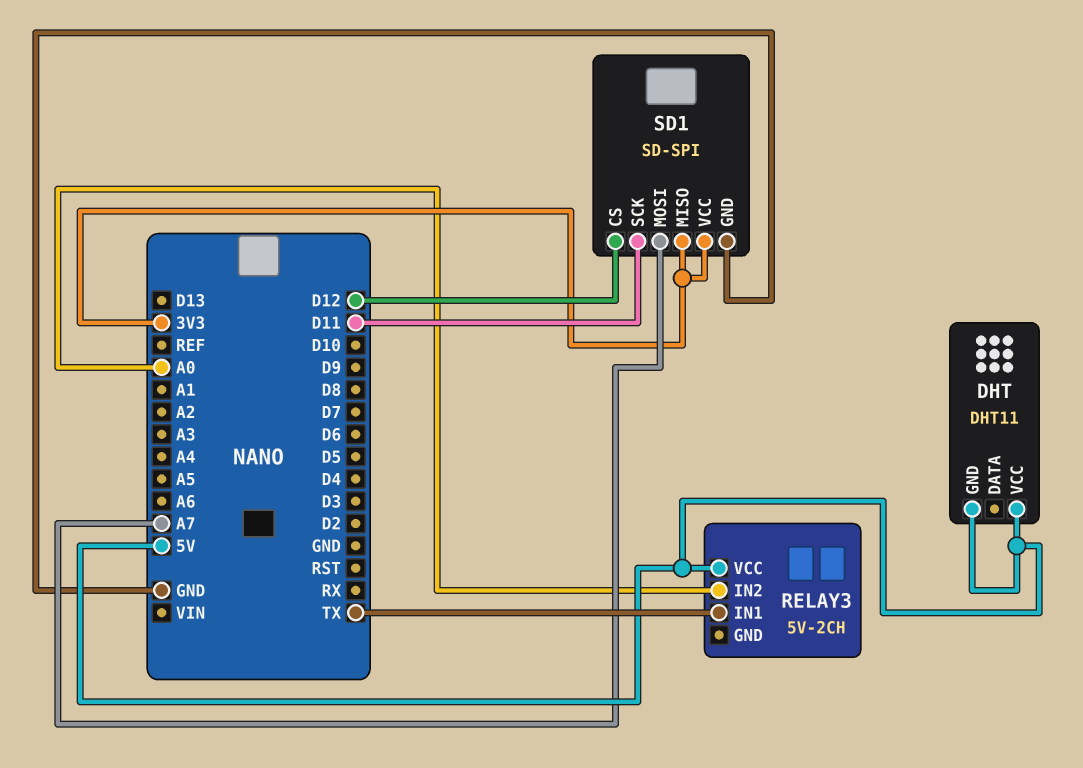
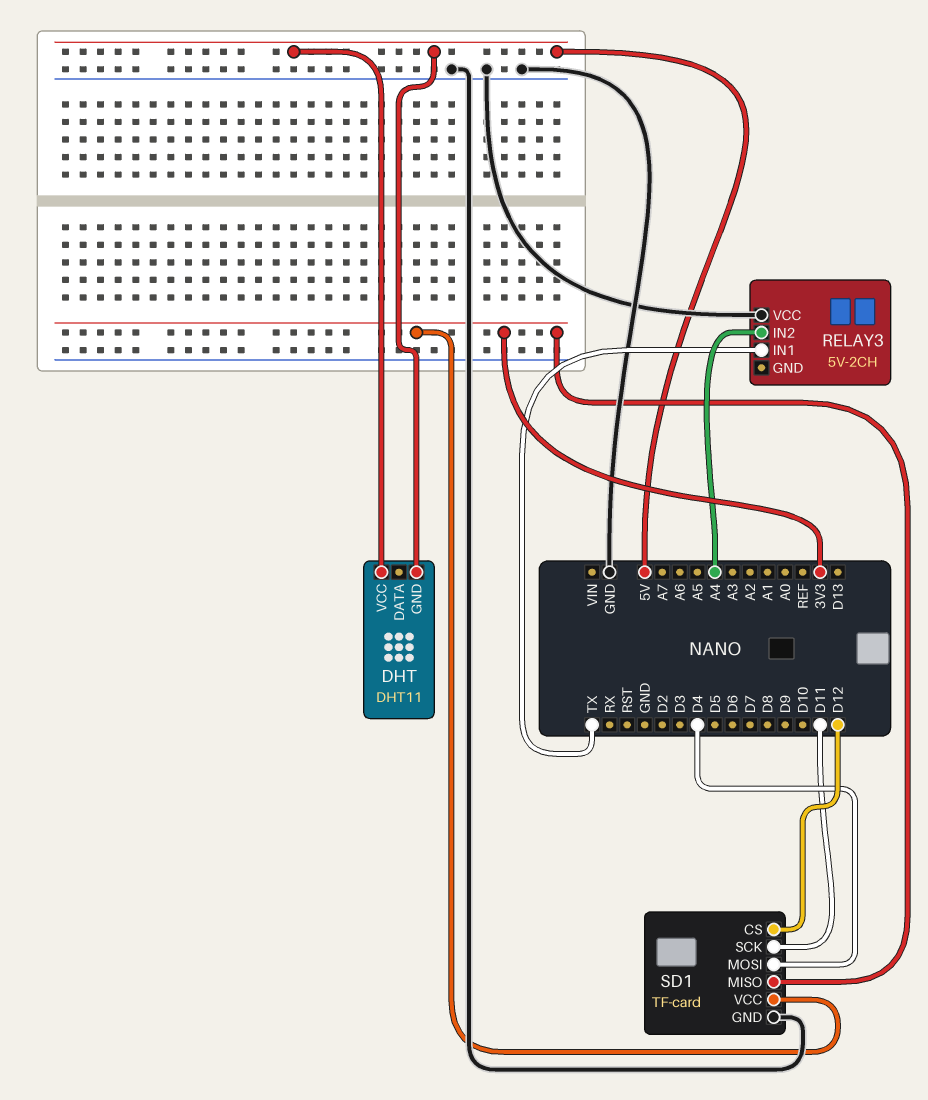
RELAY3 pin IN2: A0 -> A4
RELAY3 pin VCC: 5V -> GND
SD1: SD-SPI -> TF-card
SD1 pin MOSI: A7 -> D4

